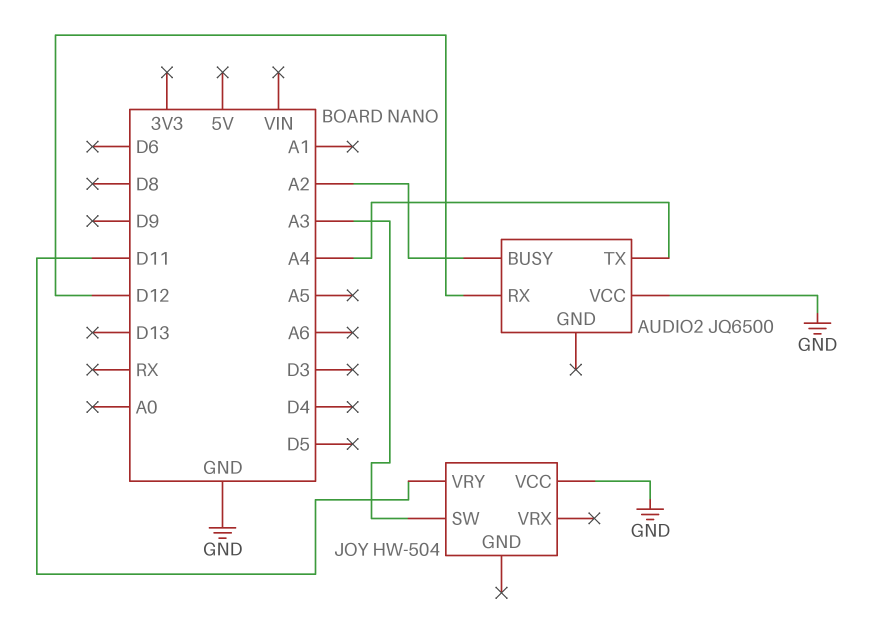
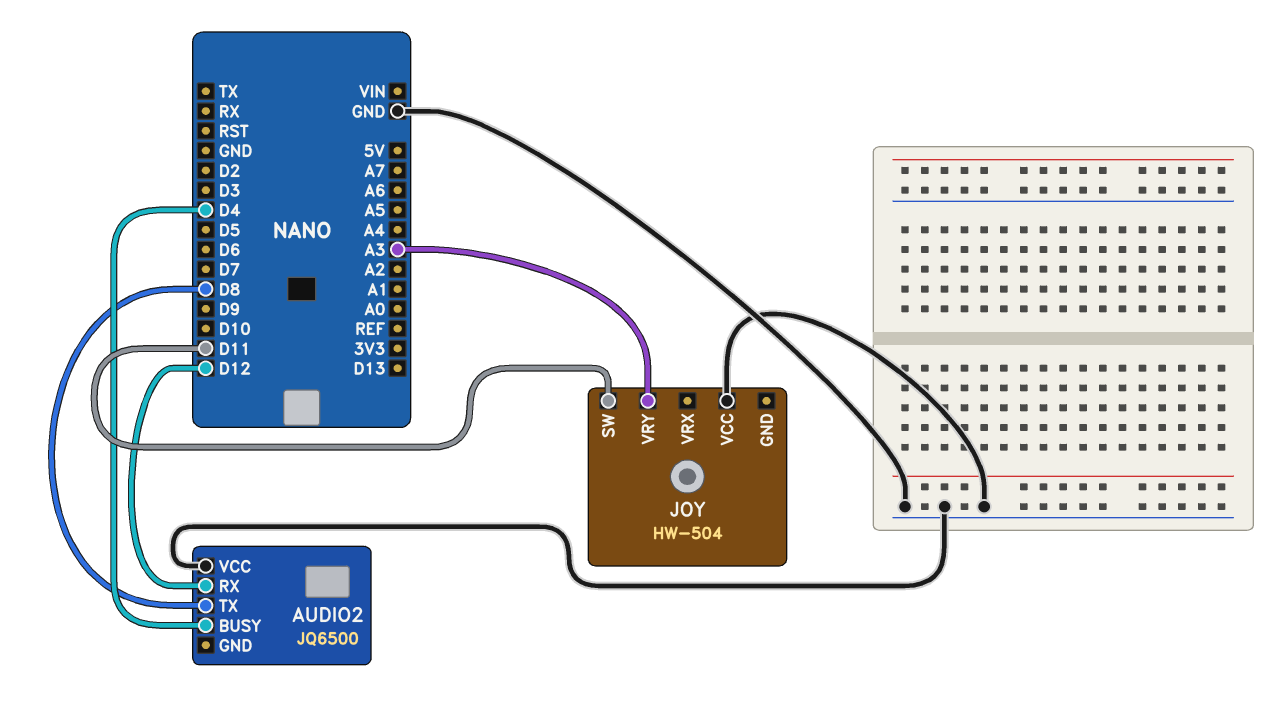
AUDIO2 pin BUSY: A2 -> D4
AUDIO2 pin TX: A4 -> D8
JOY pin SW: A3 -> D11
JOY pin VRY: D11 -> A3

